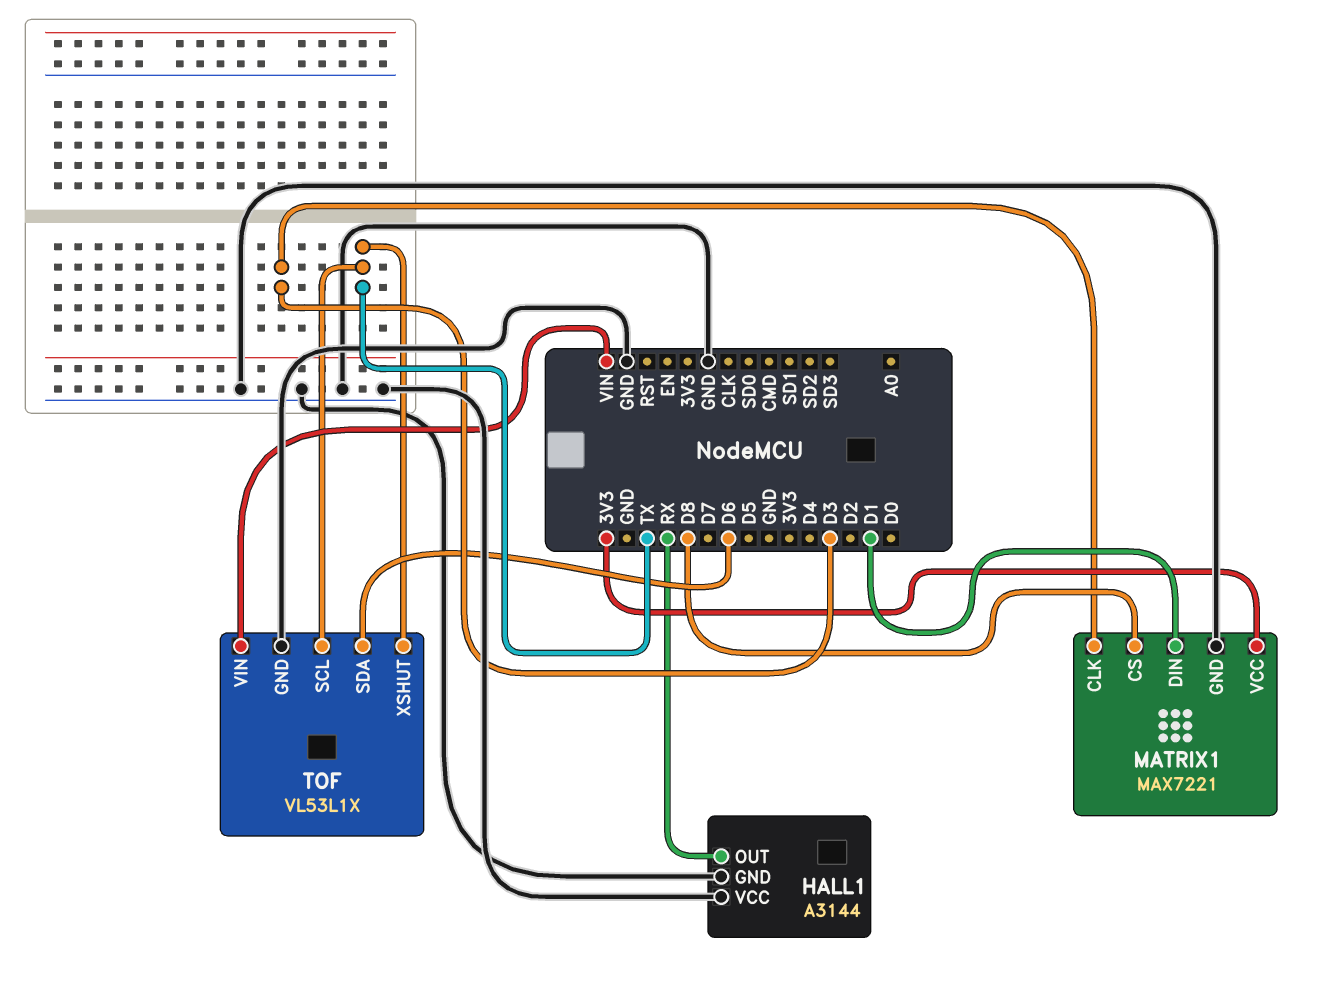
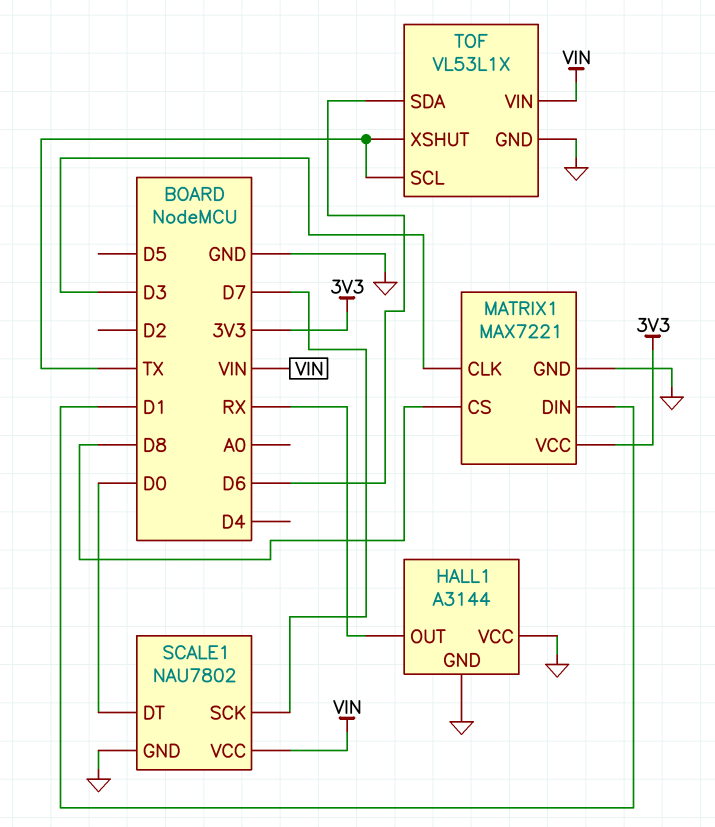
SCALE1: none -> NAU7802
SCALE1 pin DT: none -> D0
SCALE1 pin GND: none -> GND
SCALE1 pin SCK: none -> D7
SCALE1 pin VCC: none -> VIN

